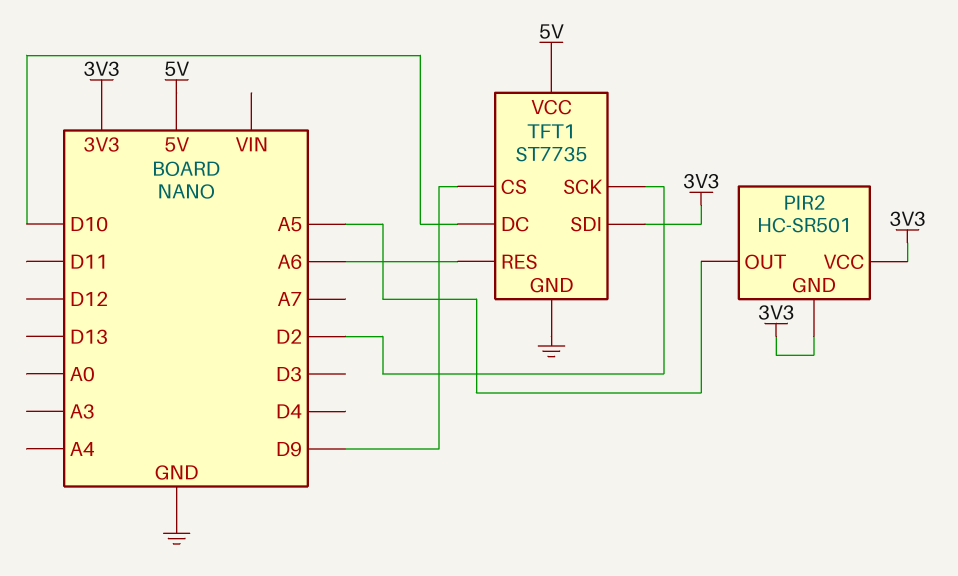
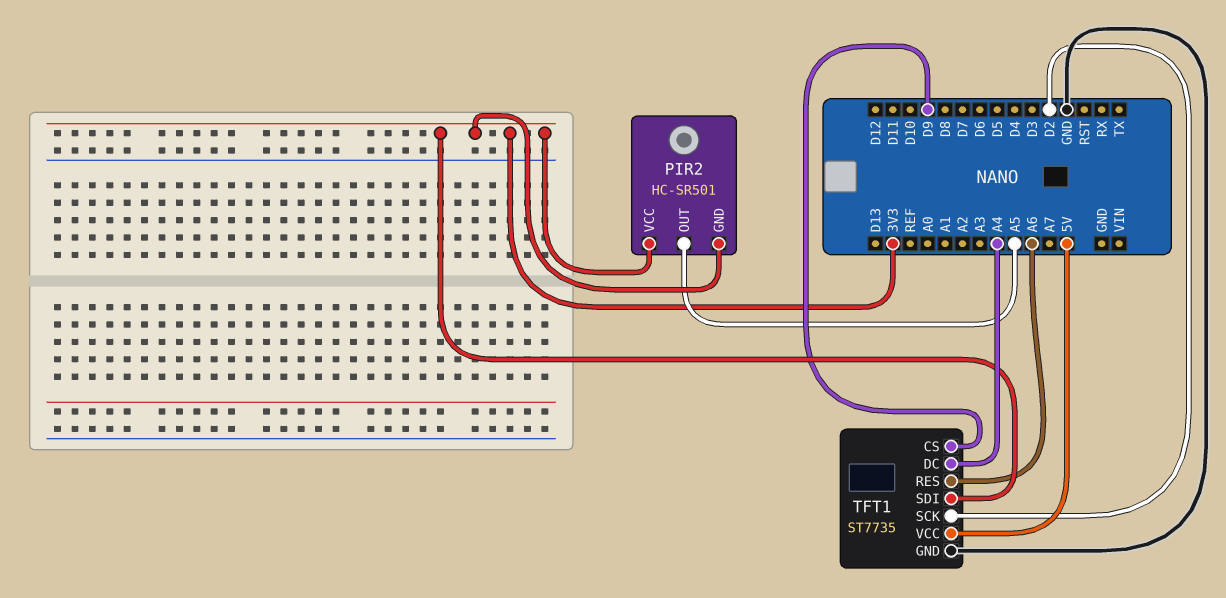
TFT1 pin DC: D10 -> A4

